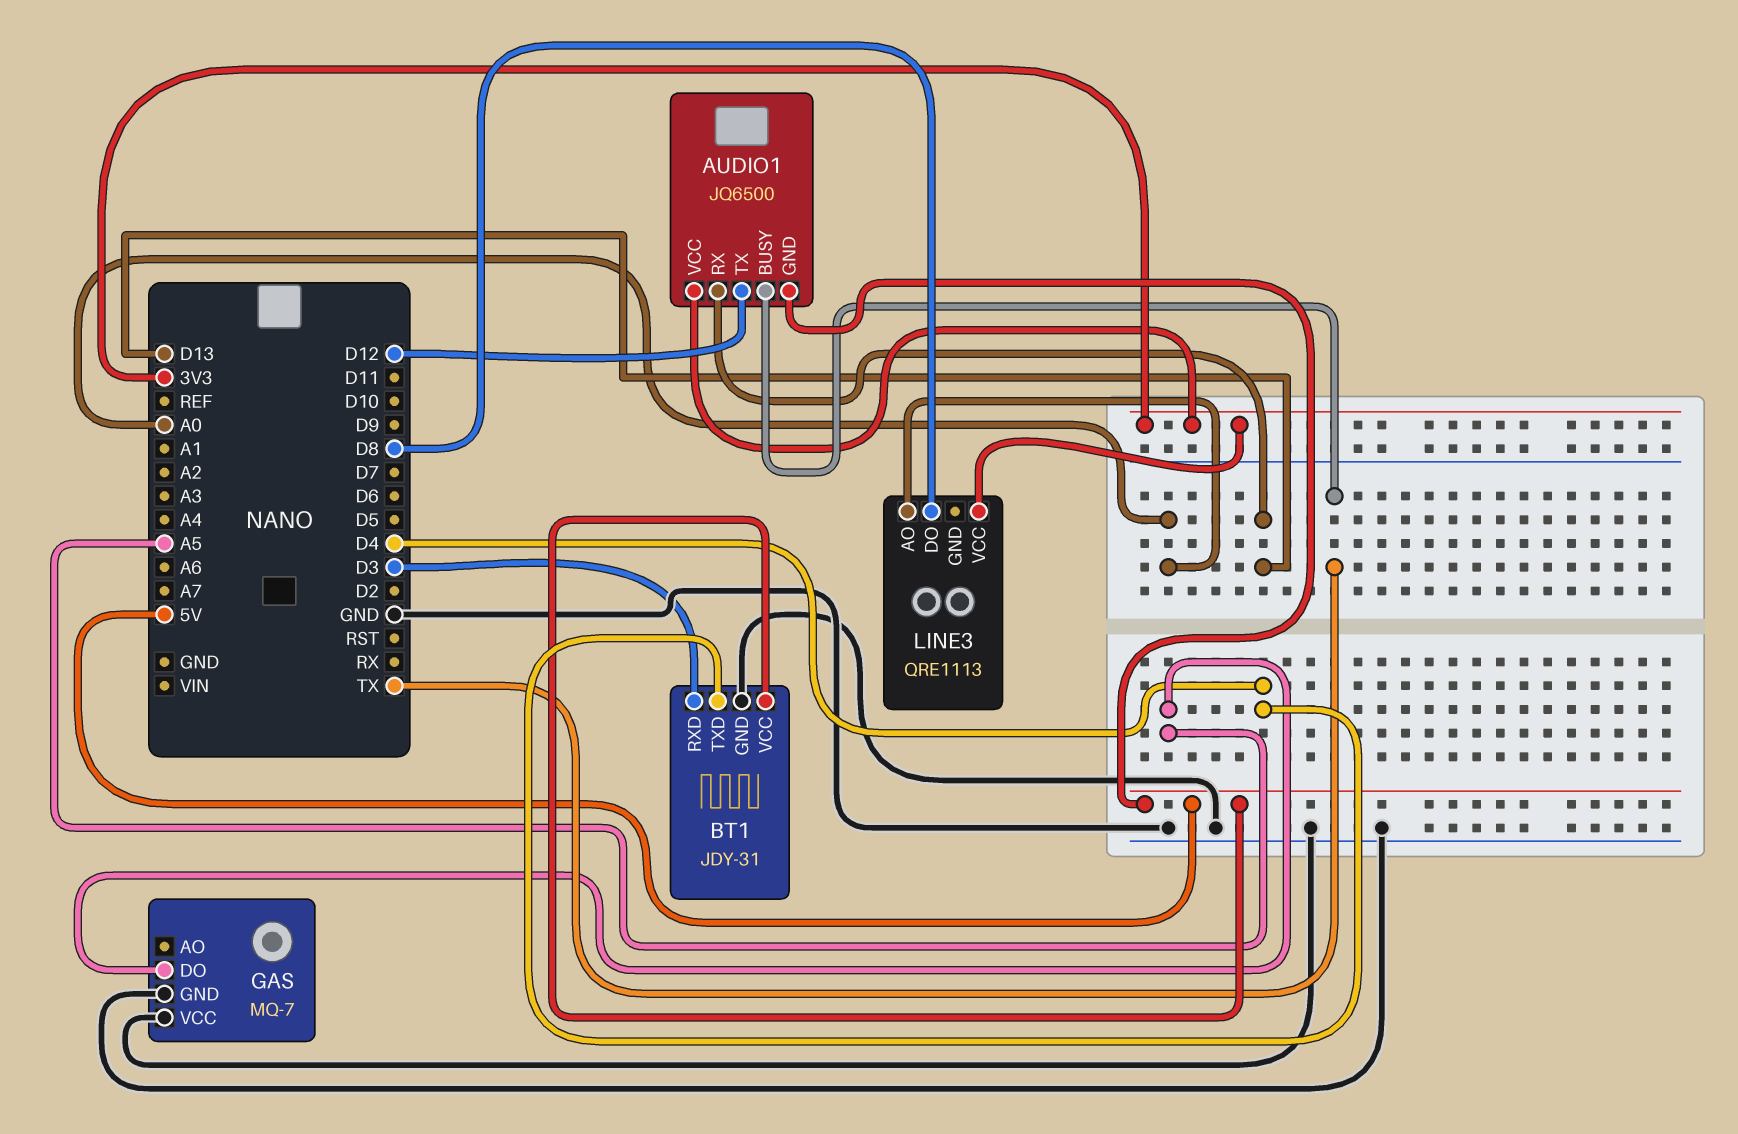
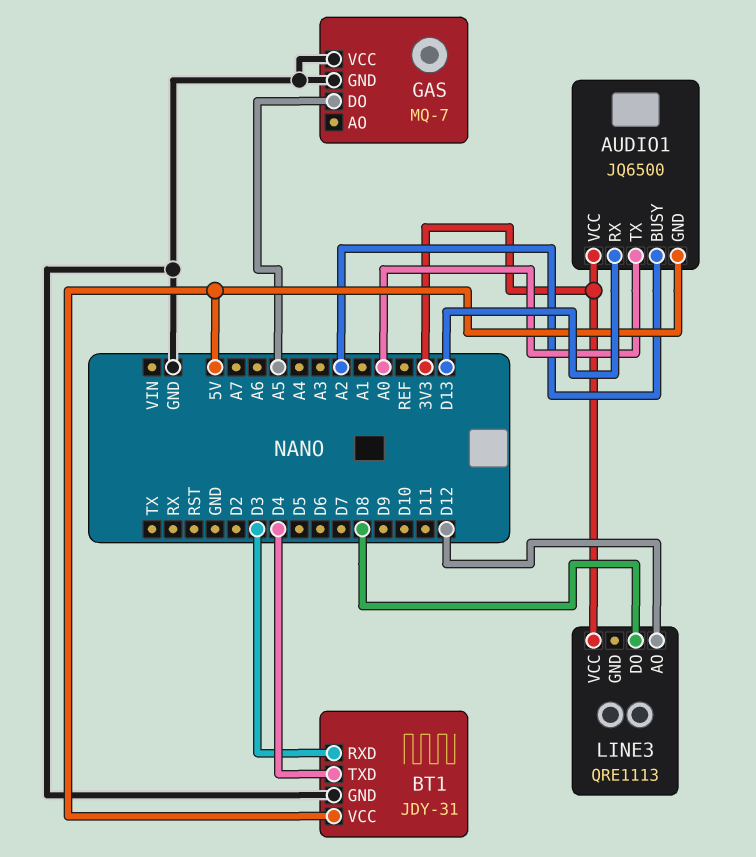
AUDIO1 pin BUSY: TX -> A2
AUDIO1 pin TX: D12 -> A0
LINE3 pin AO: A0 -> D12

